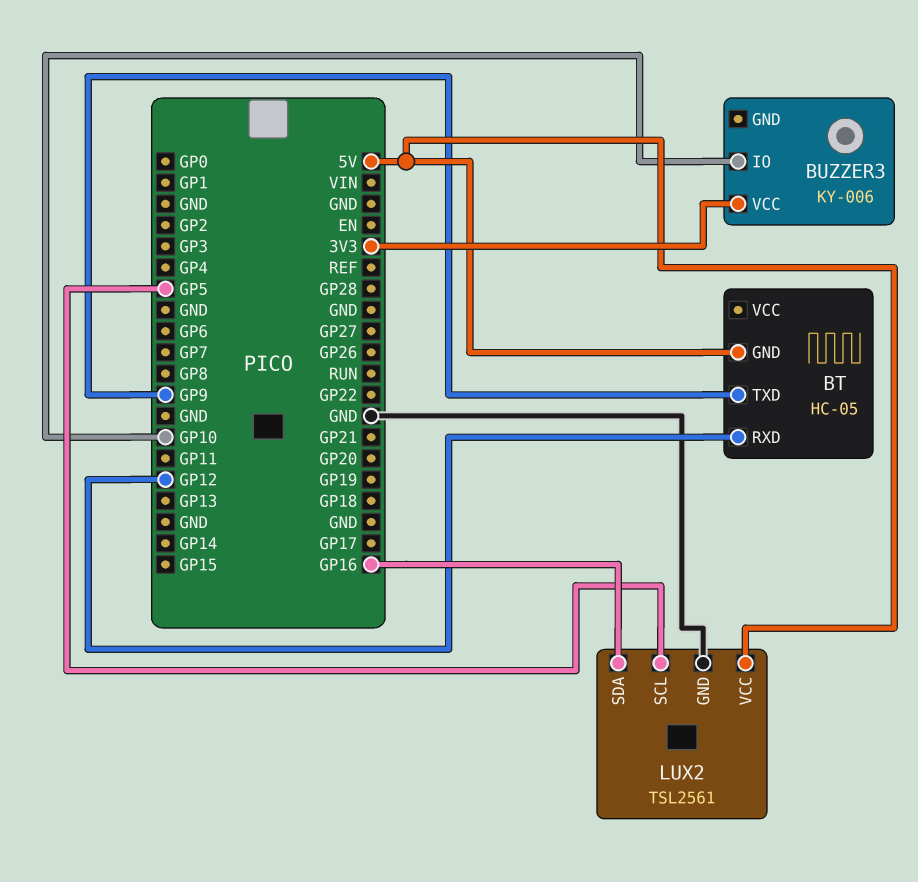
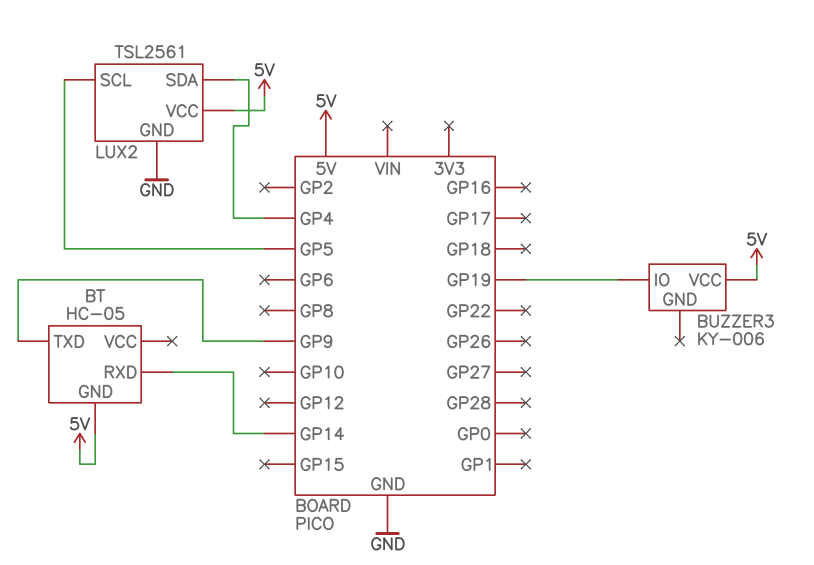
BT pin RXD: GP12 -> GP14
BUZZER3 pin IO: GP10 -> GP19
BUZZER3 pin VCC: 3V3 -> 5V
LUX2 pin SDA: GP16 -> GP4

